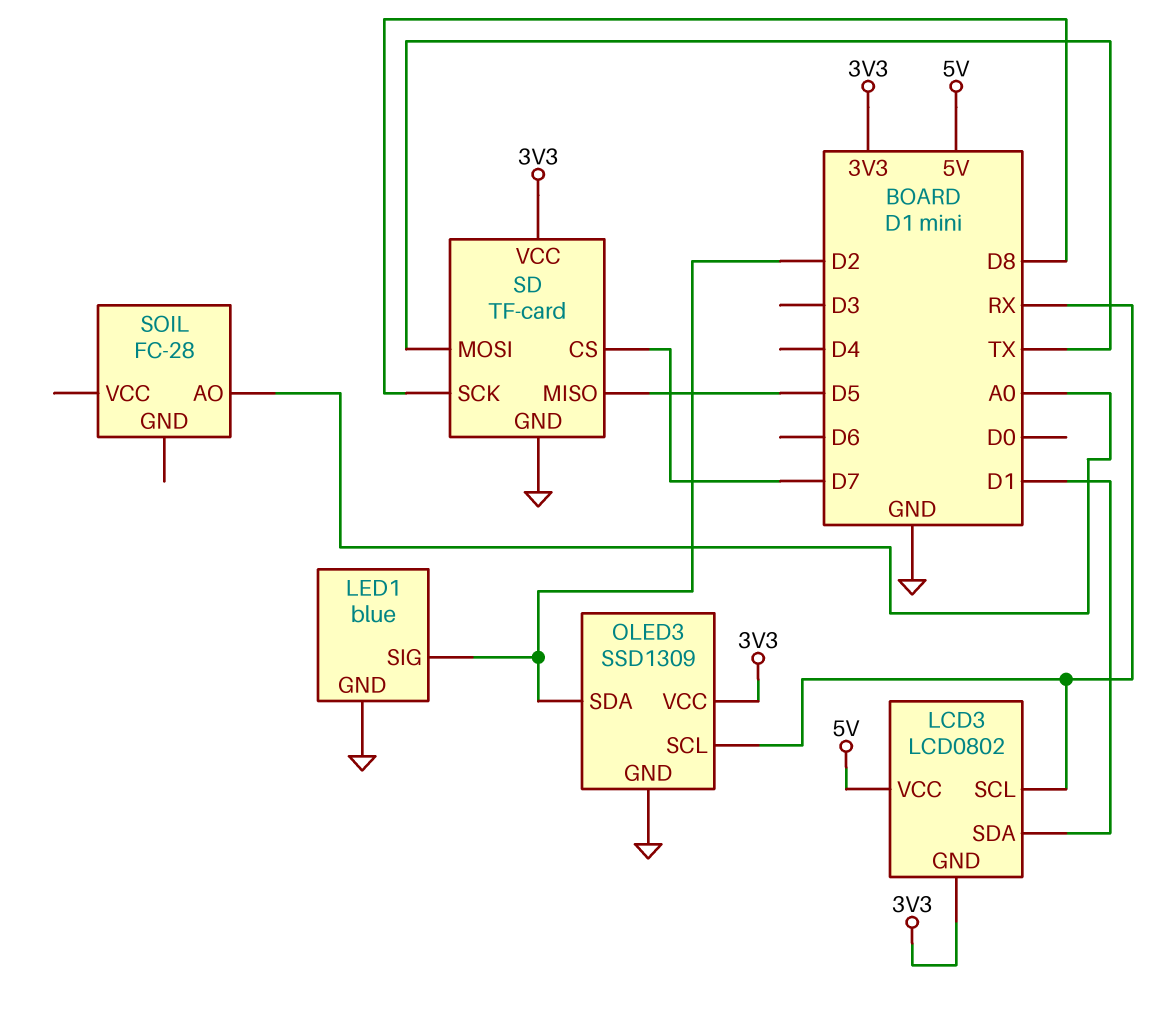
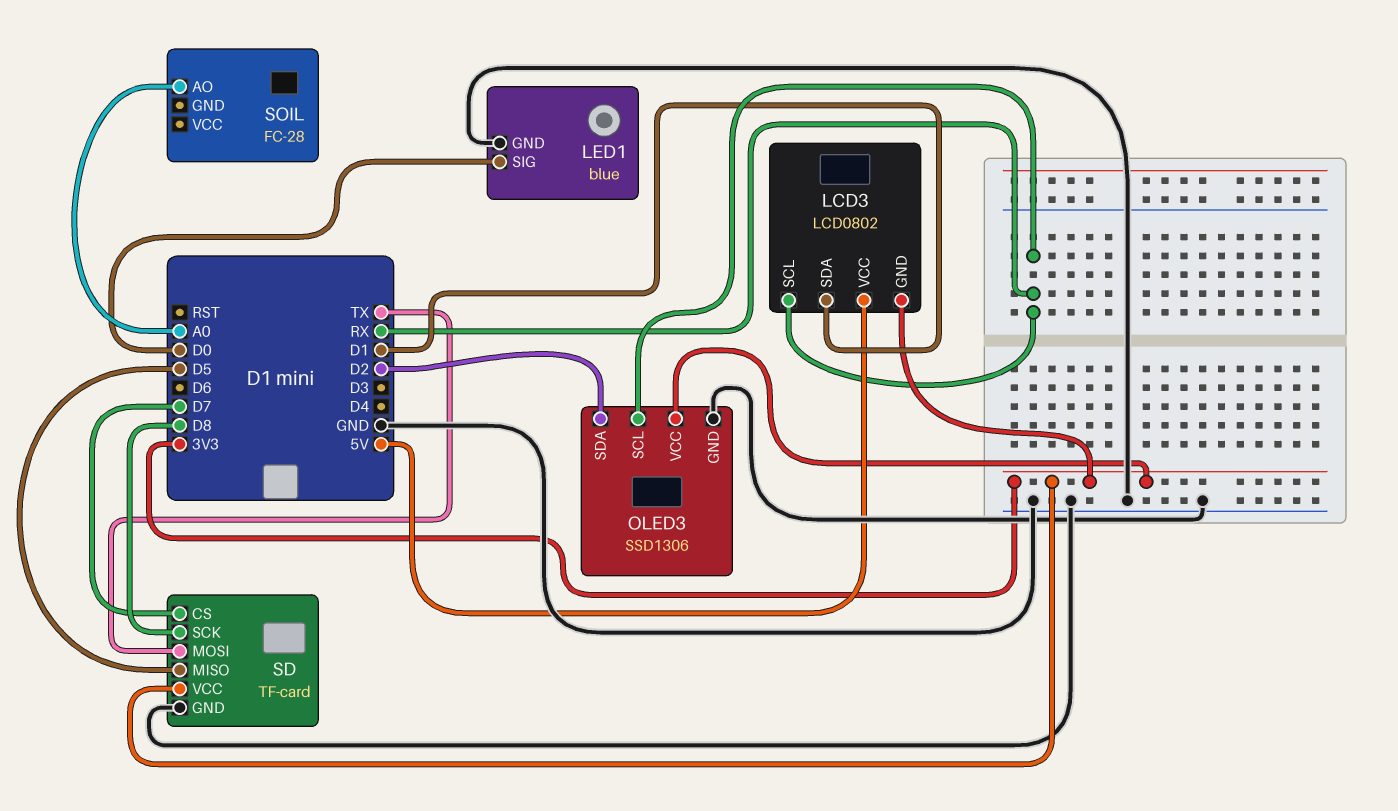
LED1 pin SIG: D2 -> D0
OLED3: SSD1309 -> SSD1306

